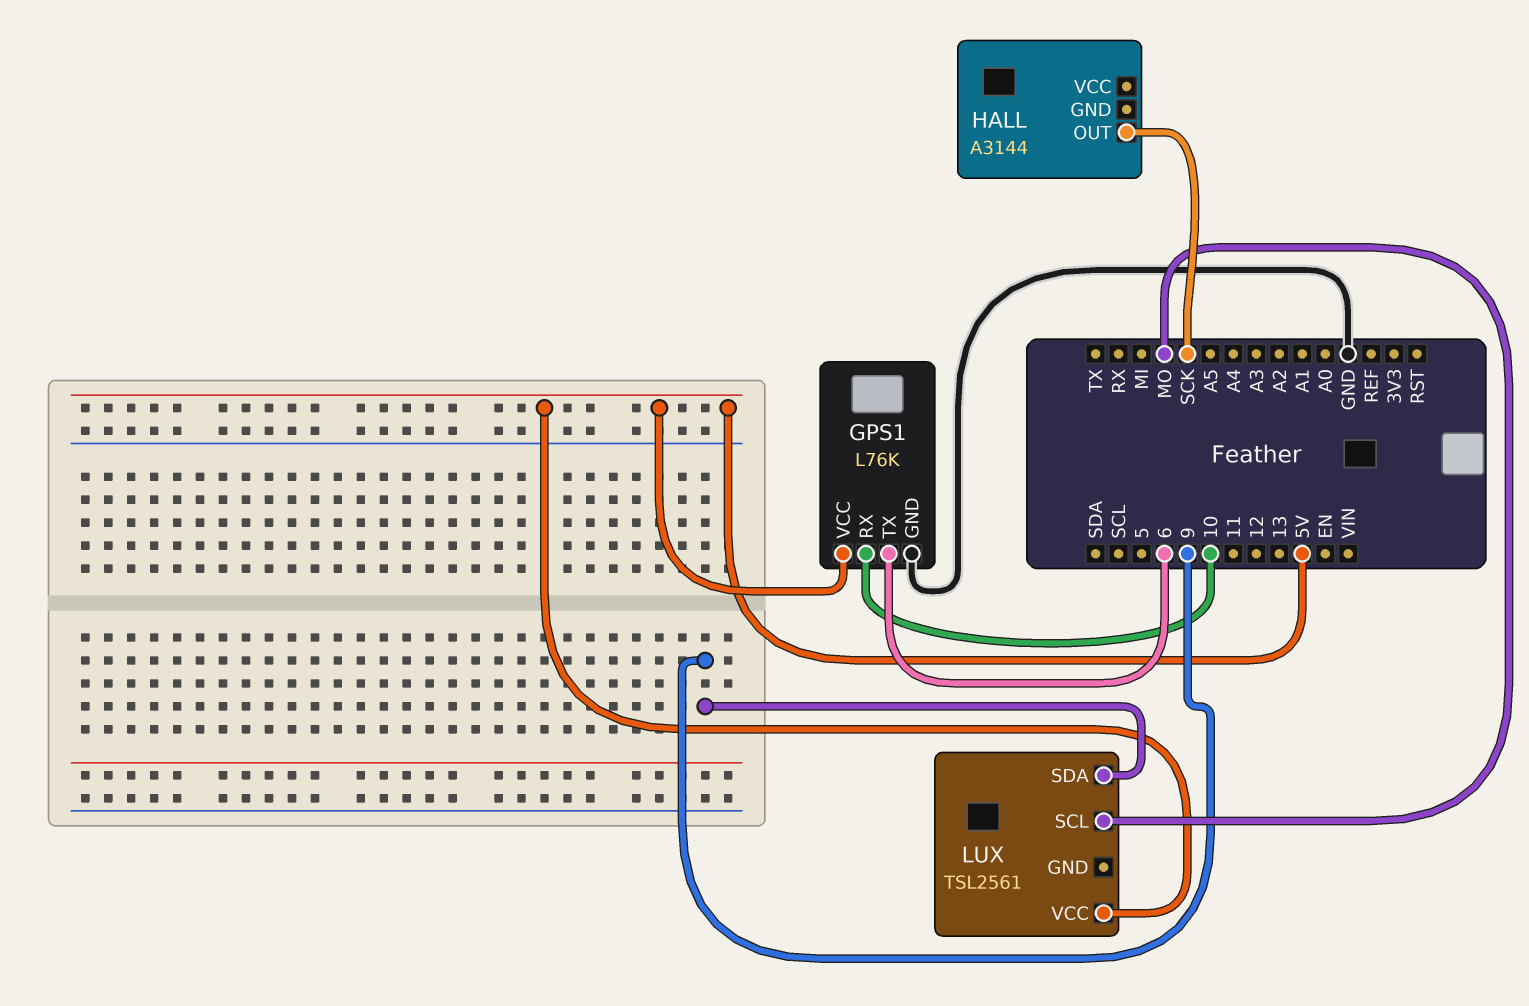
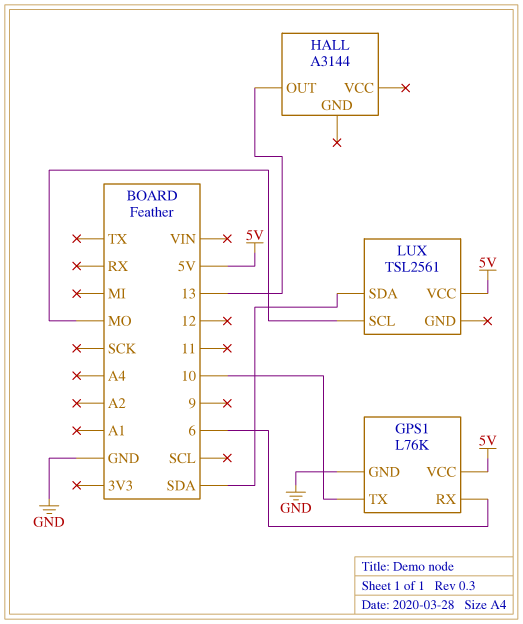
GPS1 pin RX: 10 -> 6
GPS1 pin TX: 6 -> 10
HALL pin OUT: SCK -> 13
LUX pin SDA: 9 -> SDA

